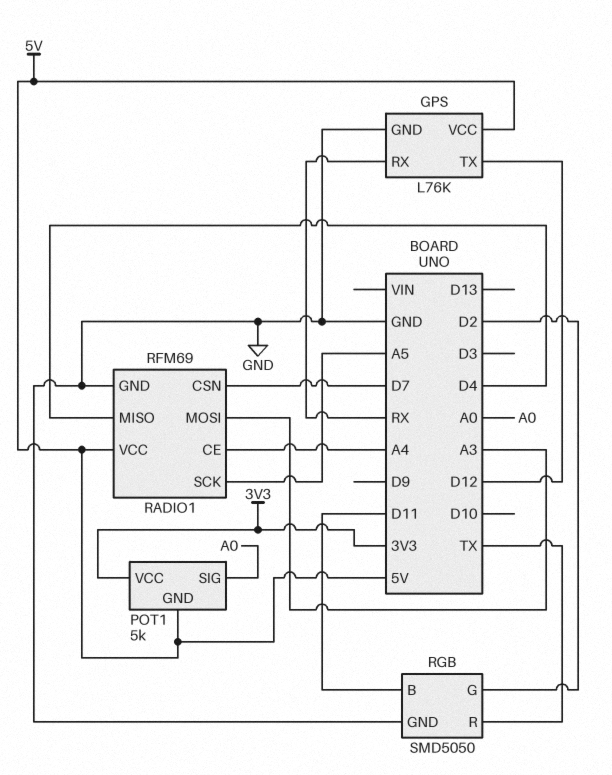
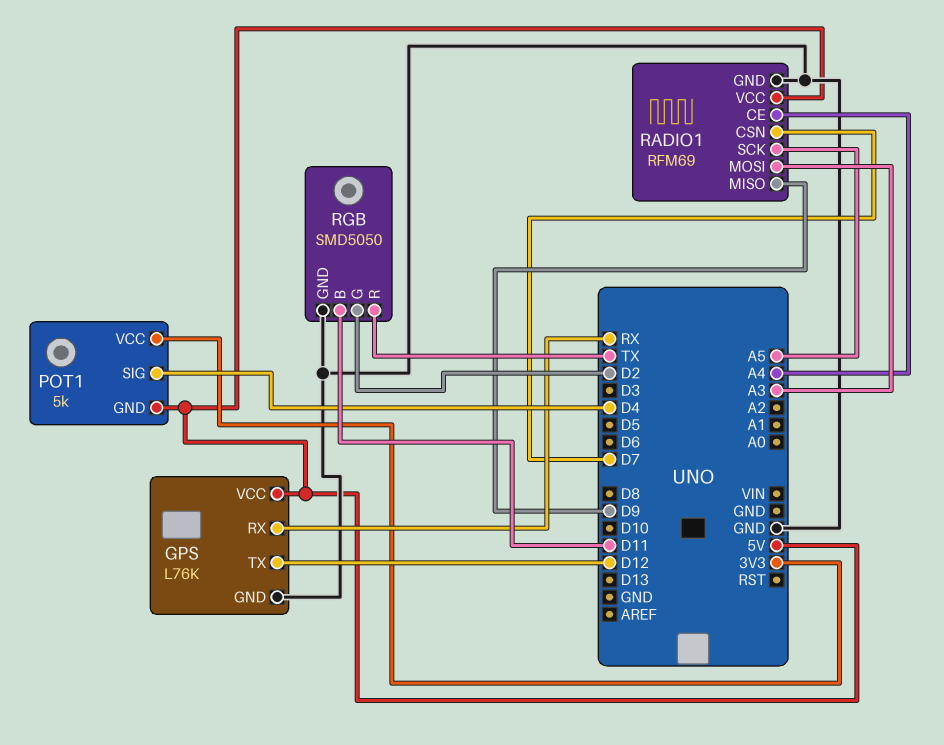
POT1 pin SIG: A0 -> D4
RADIO1 pin MISO: D4 -> D9

